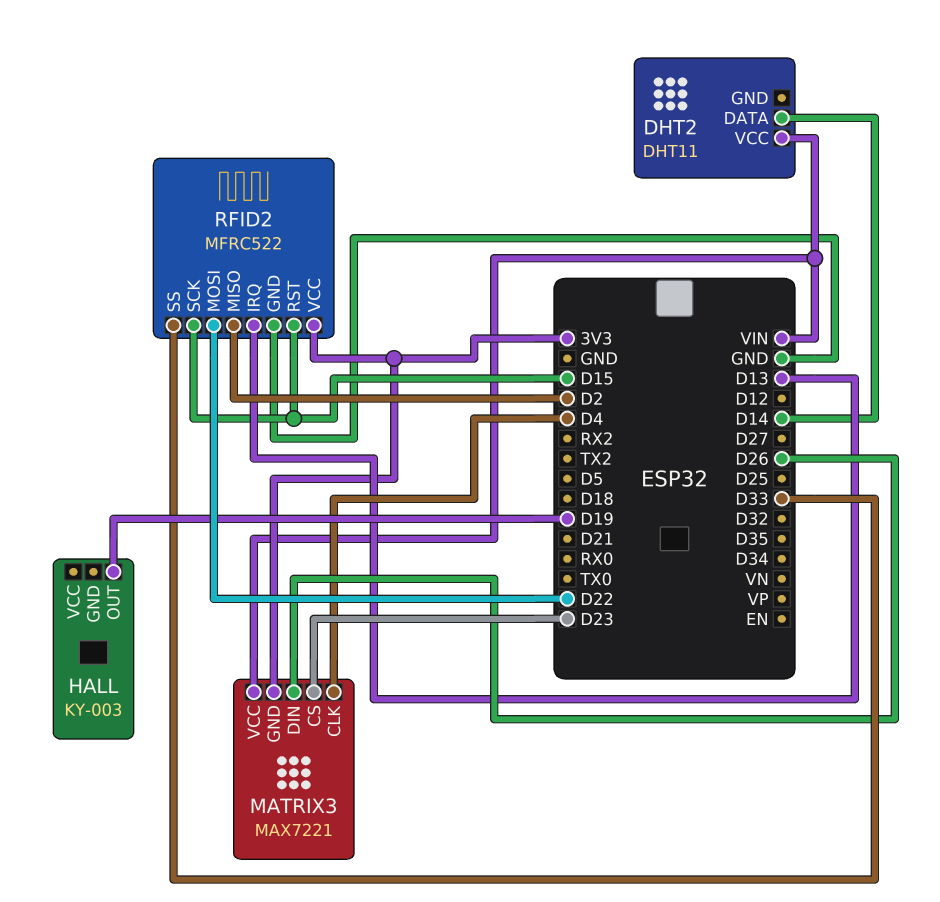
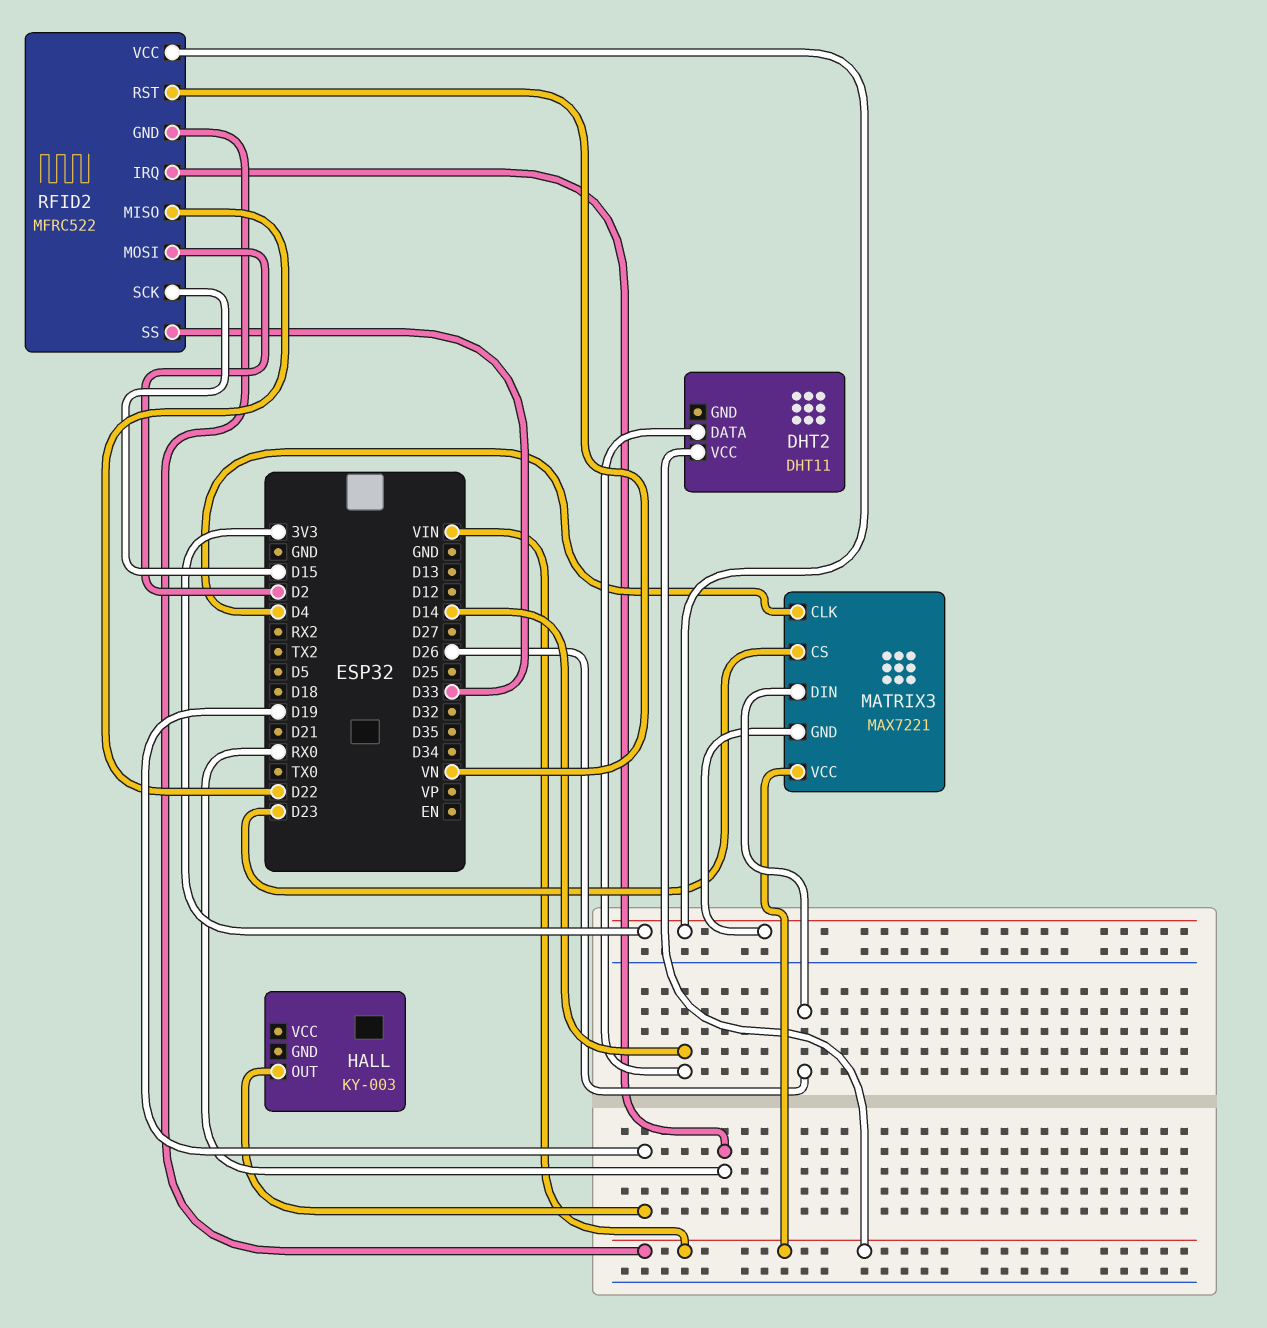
RFID2 pin GND: GND -> VIN
RFID2 pin IRQ: D13 -> RX0
RFID2 pin MISO: D2 -> D22
RFID2 pin MOSI: D22 -> D2
RFID2 pin RST: D15 -> VN

